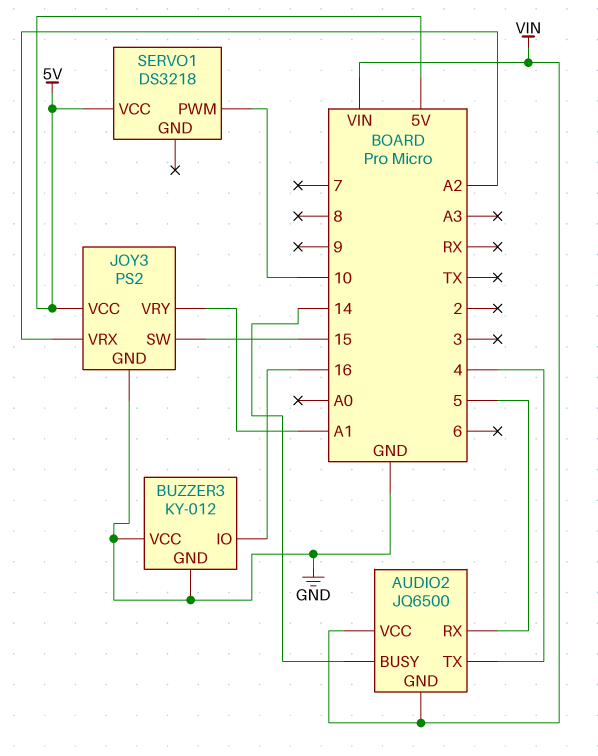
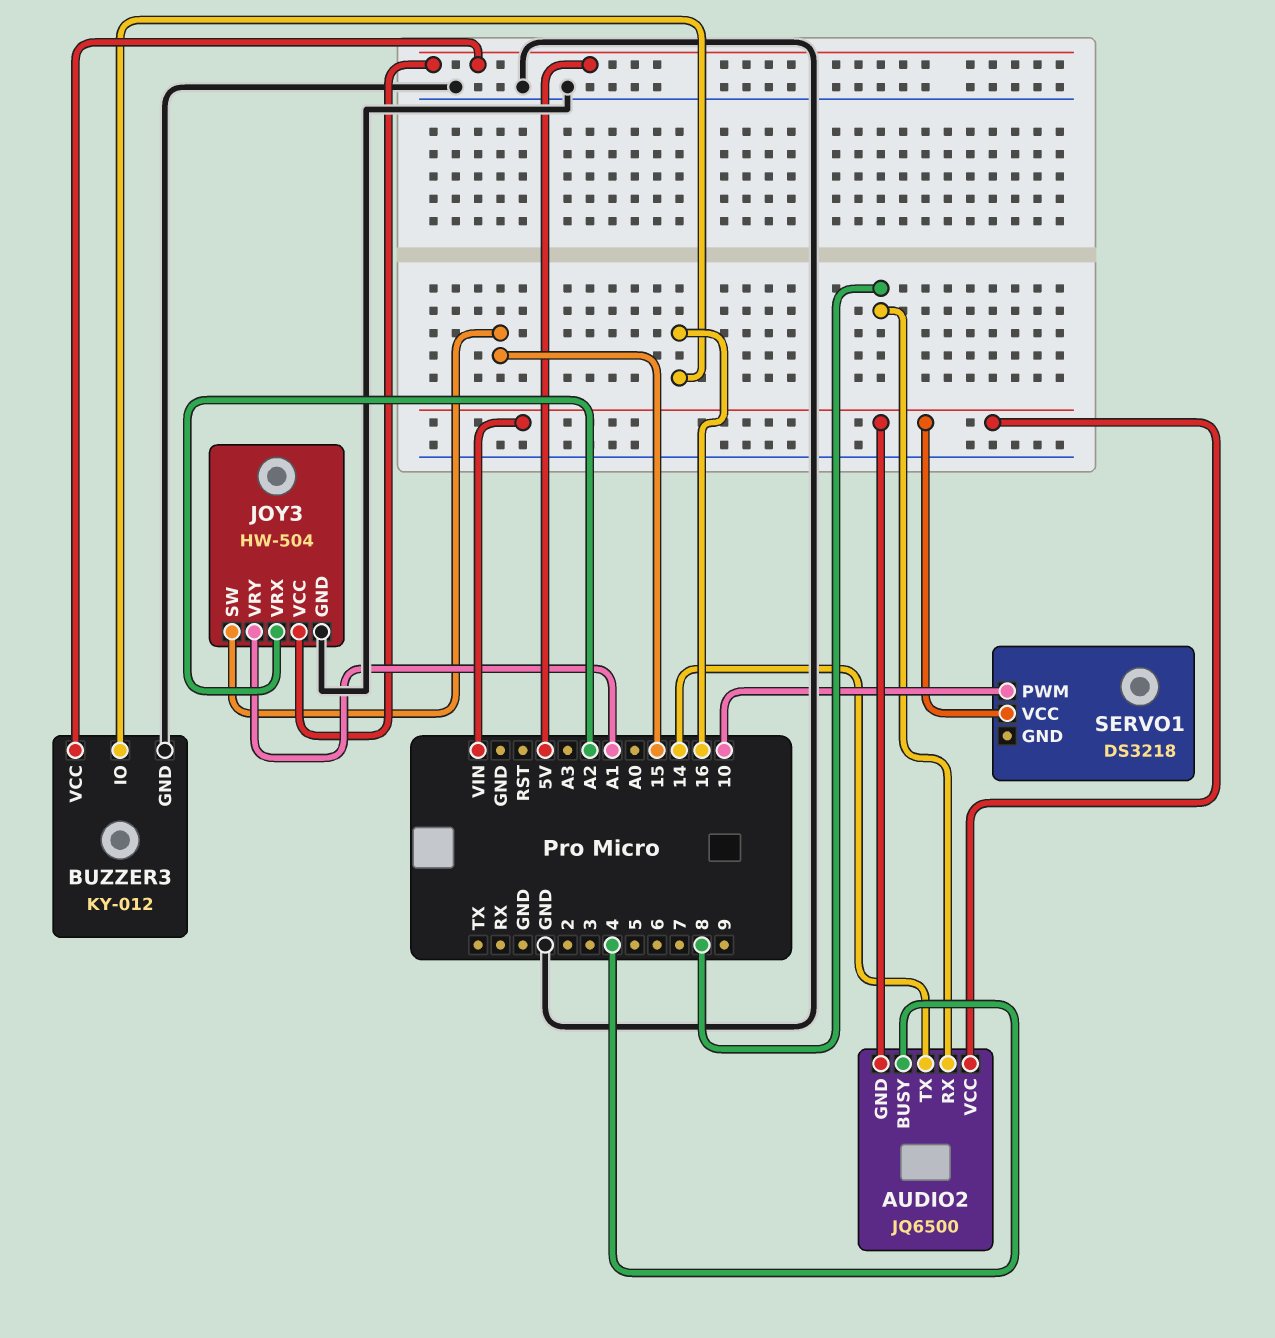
AUDIO2 pin BUSY: 14 -> 4
AUDIO2 pin RX: 5 -> 8
AUDIO2 pin TX: 4 -> 14
BUZZER3 pin VCC: GND -> 5V
JOY3: PS2 -> HW-504
SERVO1 pin VCC: 5V -> VIN

